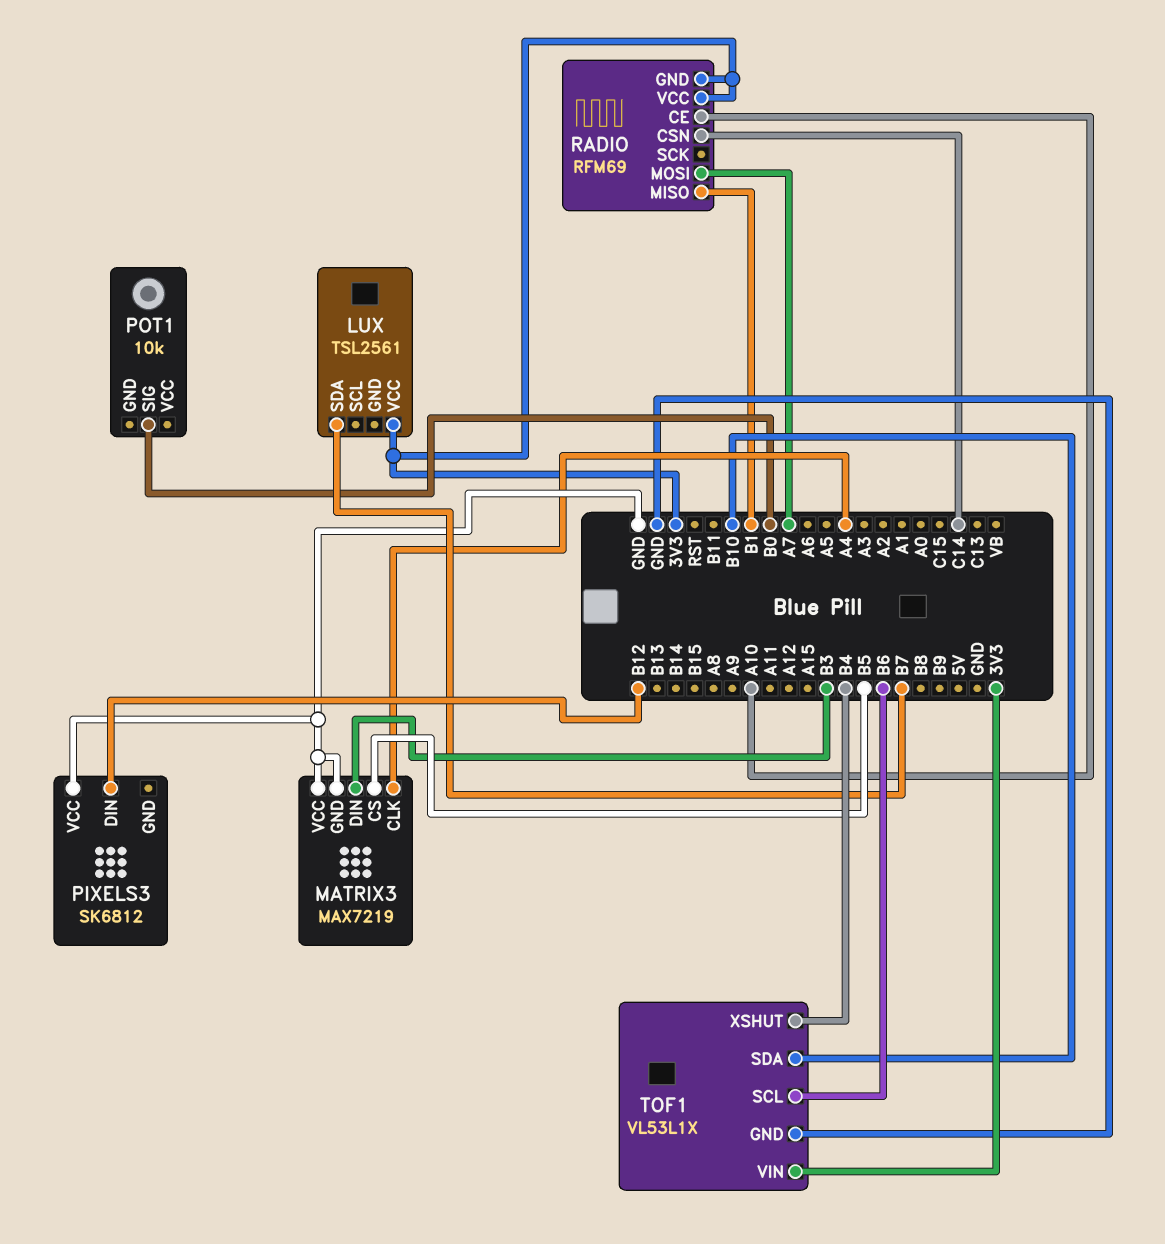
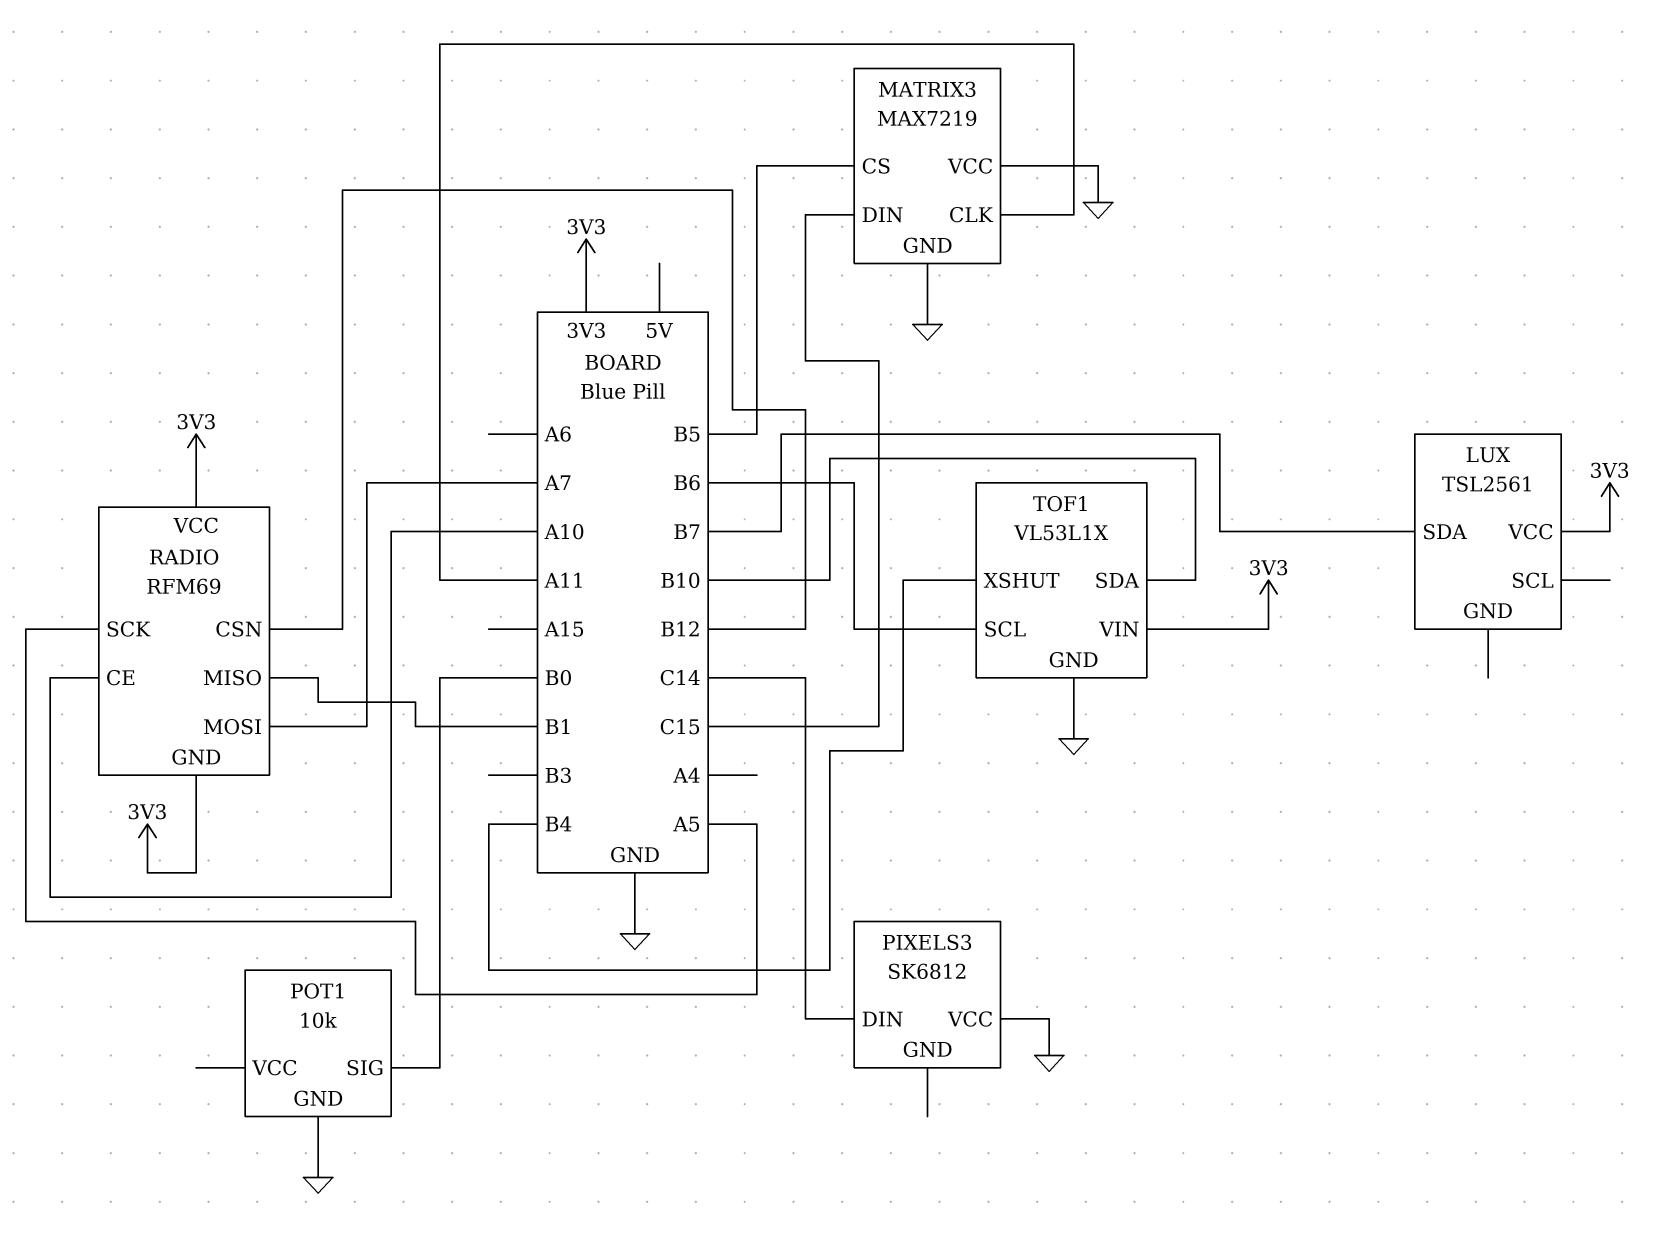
MATRIX3 pin CLK: A4 -> A11
MATRIX3 pin DIN: B3 -> C15
PIXELS3 pin DIN: B12 -> C14
POT1 pin GND: none -> GND
RADIO pin CSN: C14 -> B12
RADIO pin SCK: none -> A5

